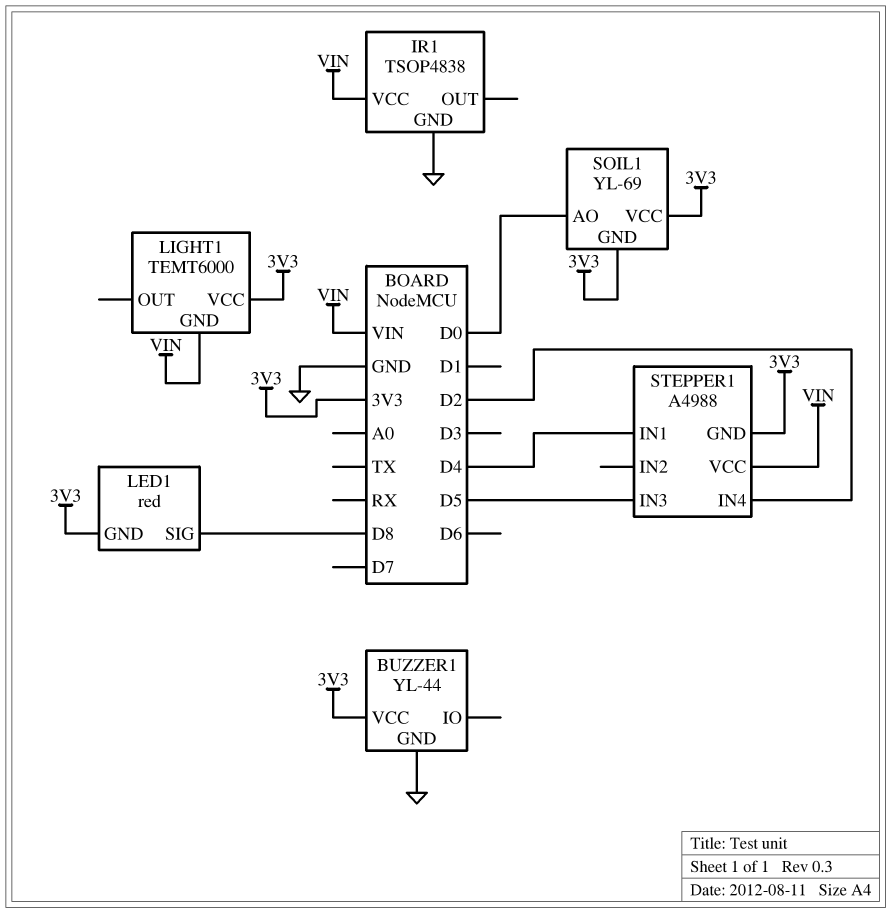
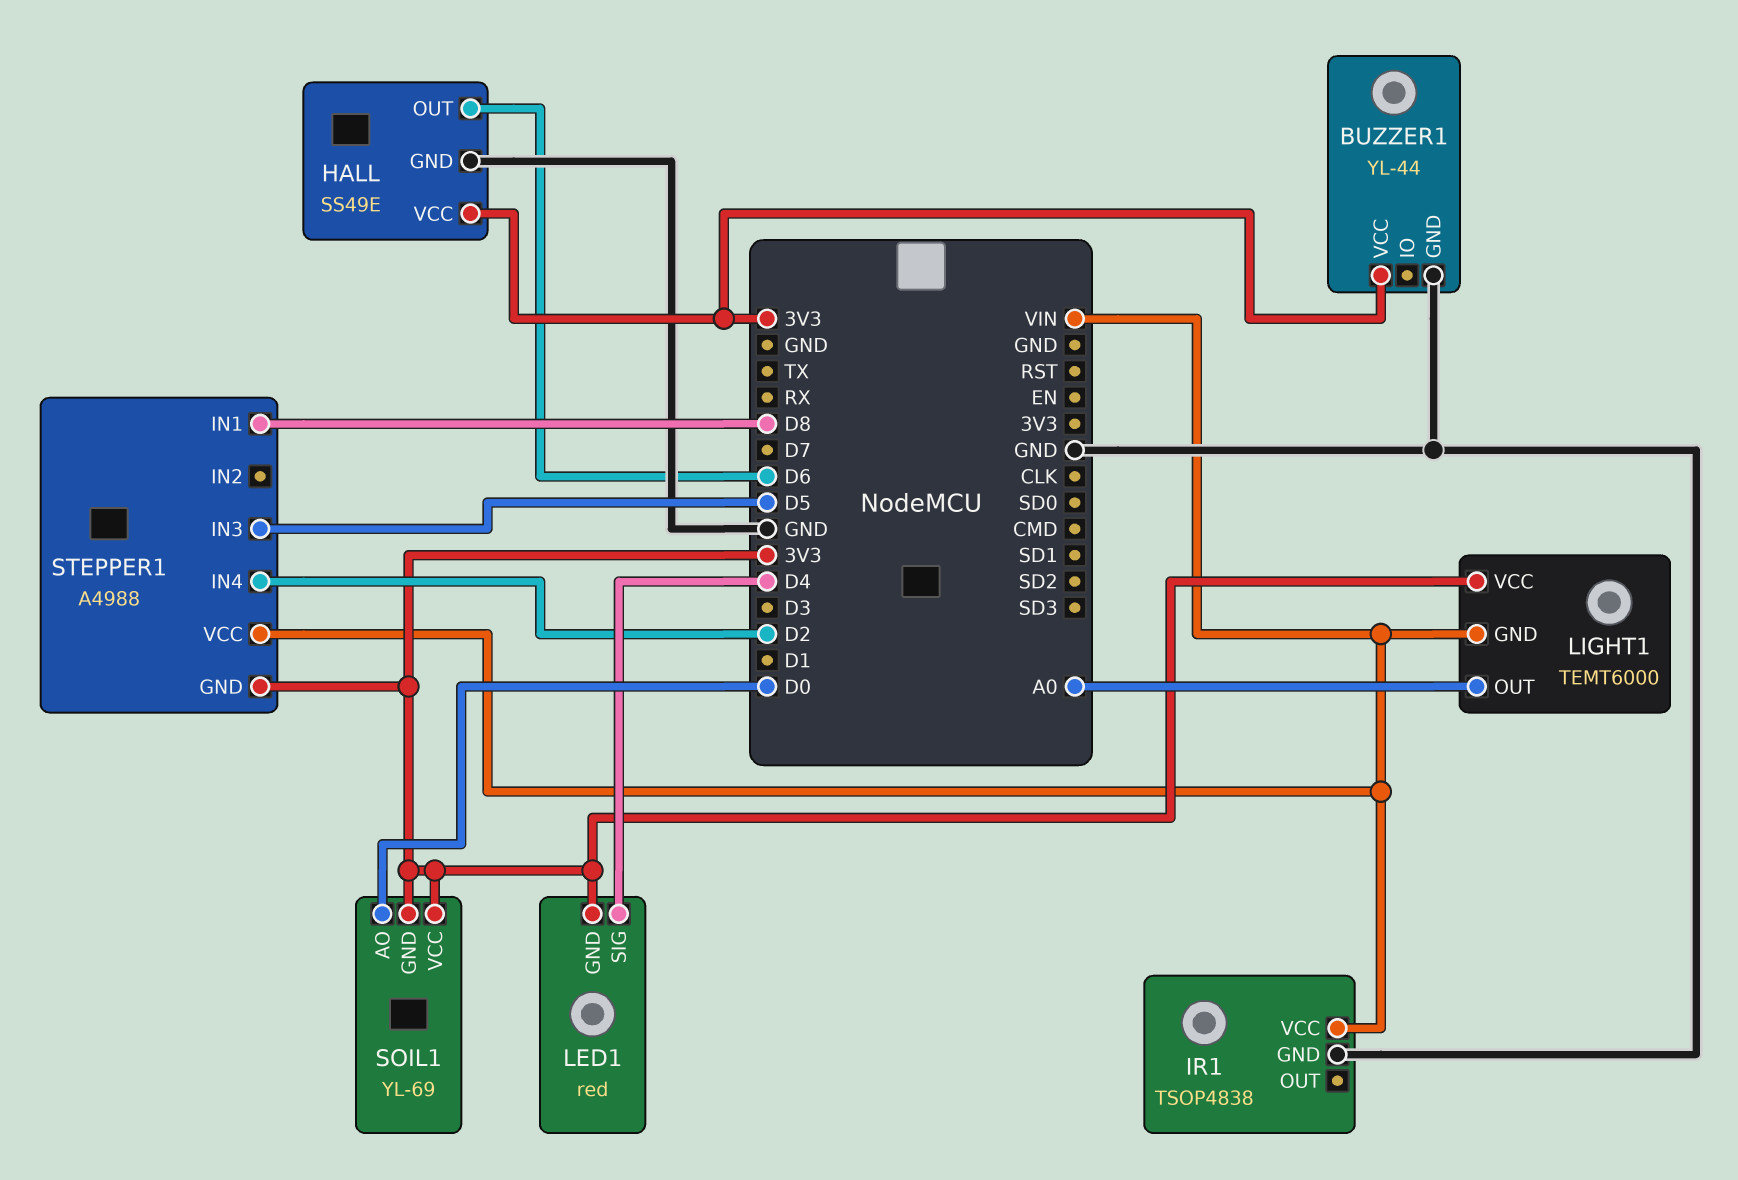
HALL: none -> SS49E
HALL pin GND: none -> GND
HALL pin OUT: none -> D6
HALL pin VCC: none -> 3V3
LED1 pin SIG: D8 -> D4
LIGHT1 pin OUT: none -> A0
STEPPER1 pin IN1: D4 -> D8

